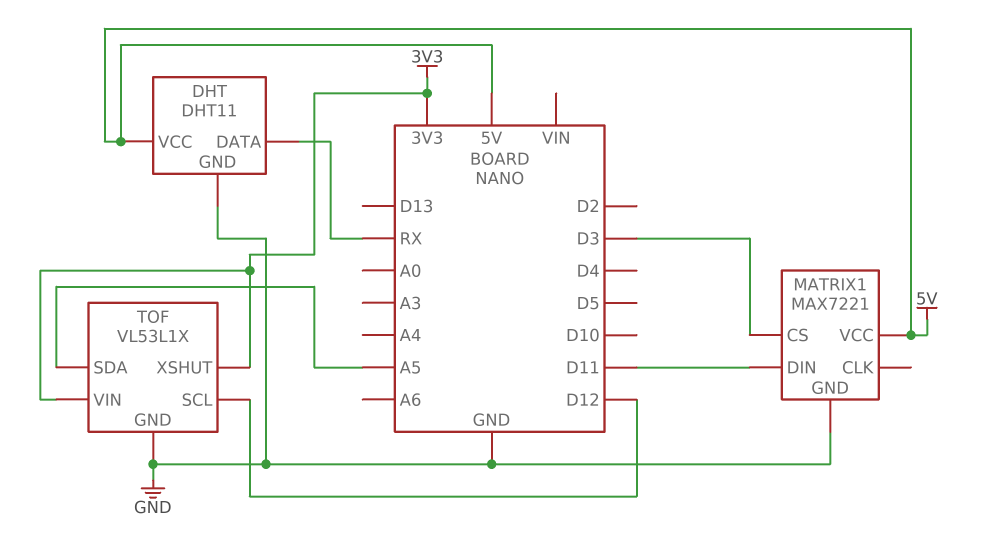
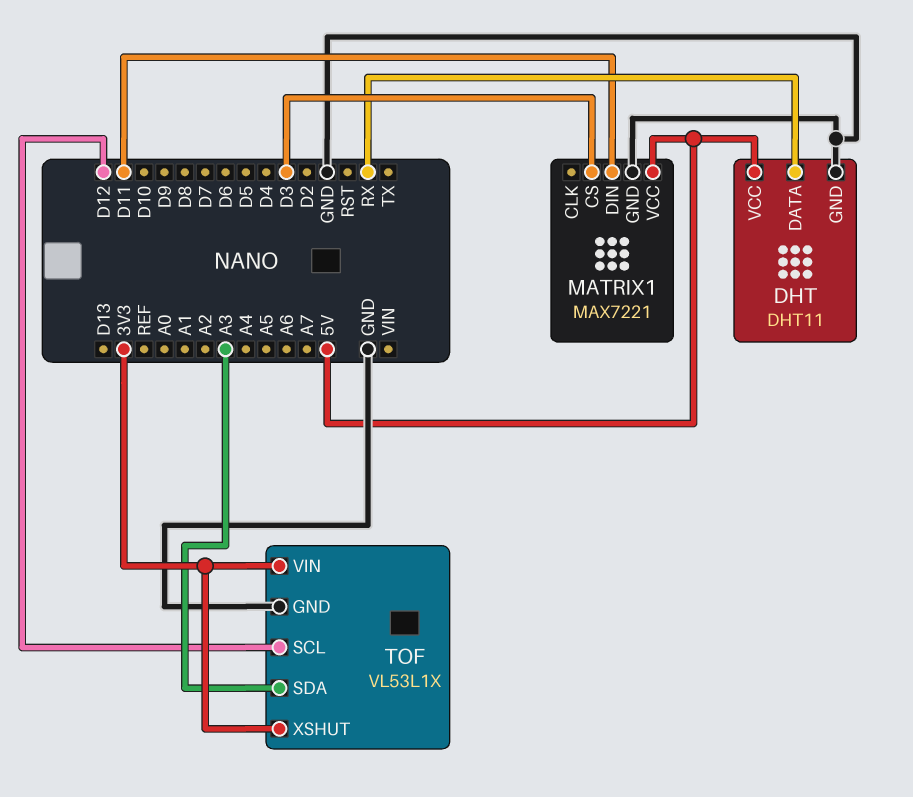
TOF pin SDA: A5 -> A3

